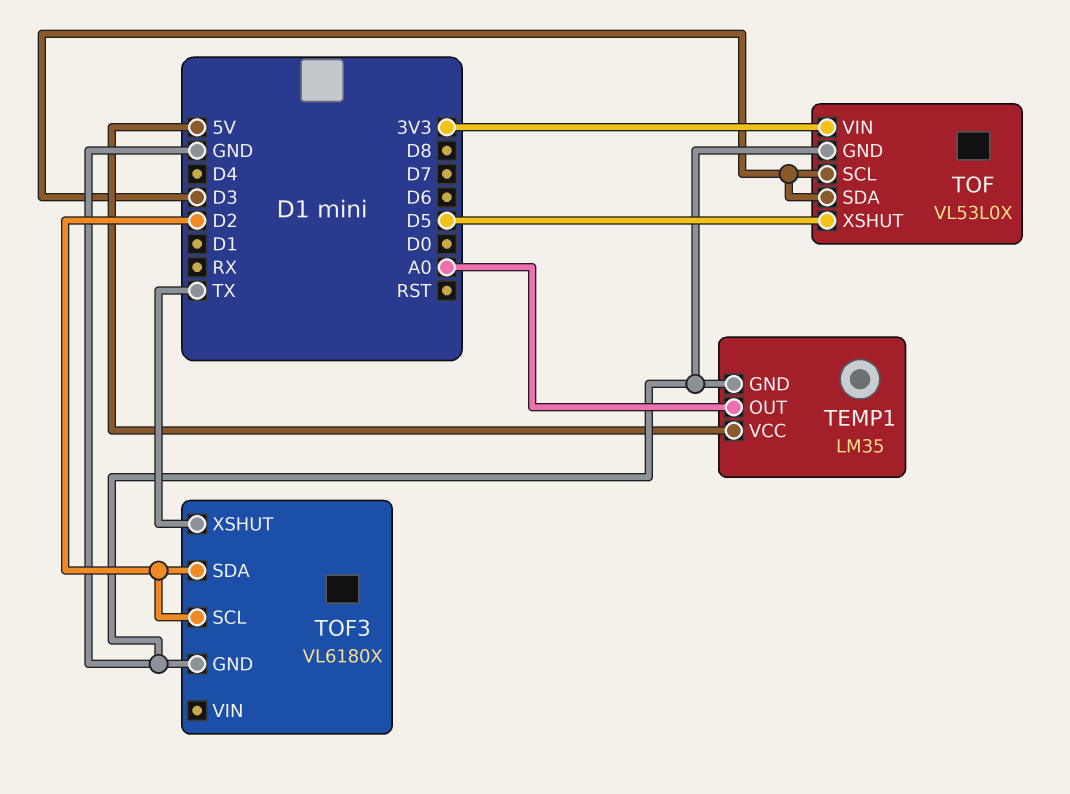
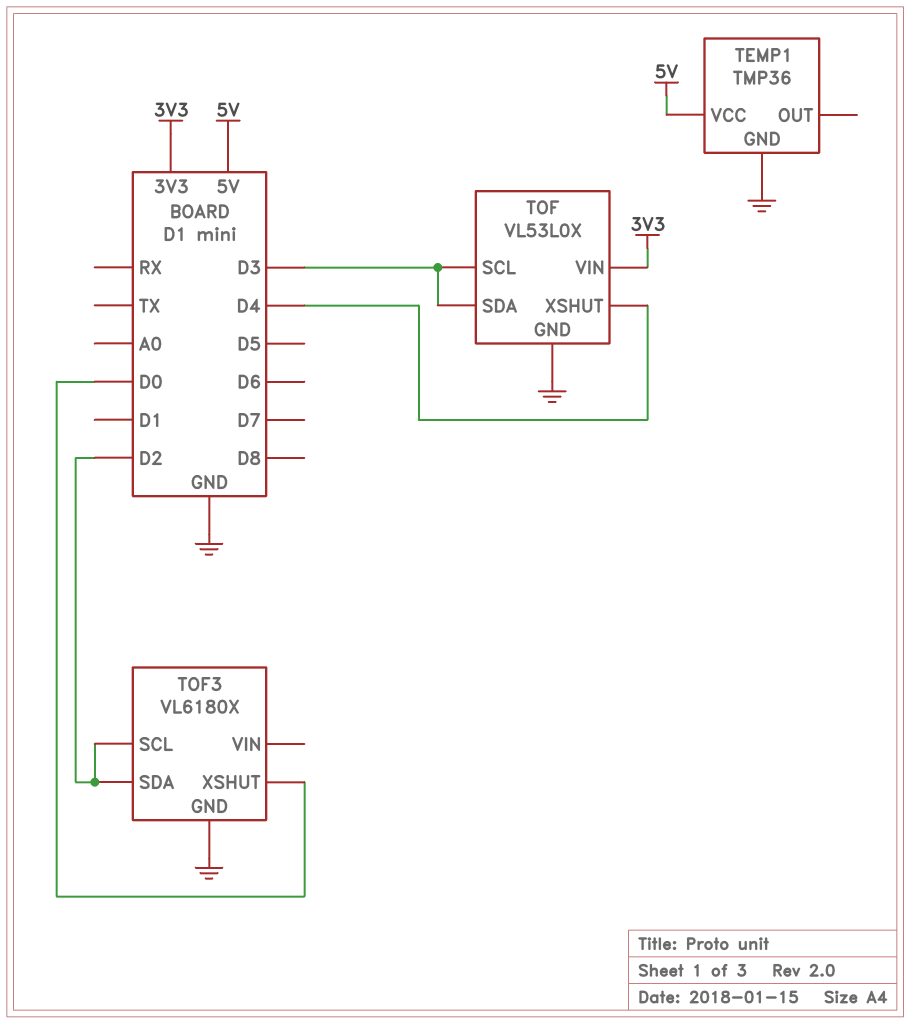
TEMP1: LM35 -> TMP36
TEMP1 pin OUT: A0 -> none
TOF pin XSHUT: D5 -> D4
TOF3 pin XSHUT: TX -> D0

